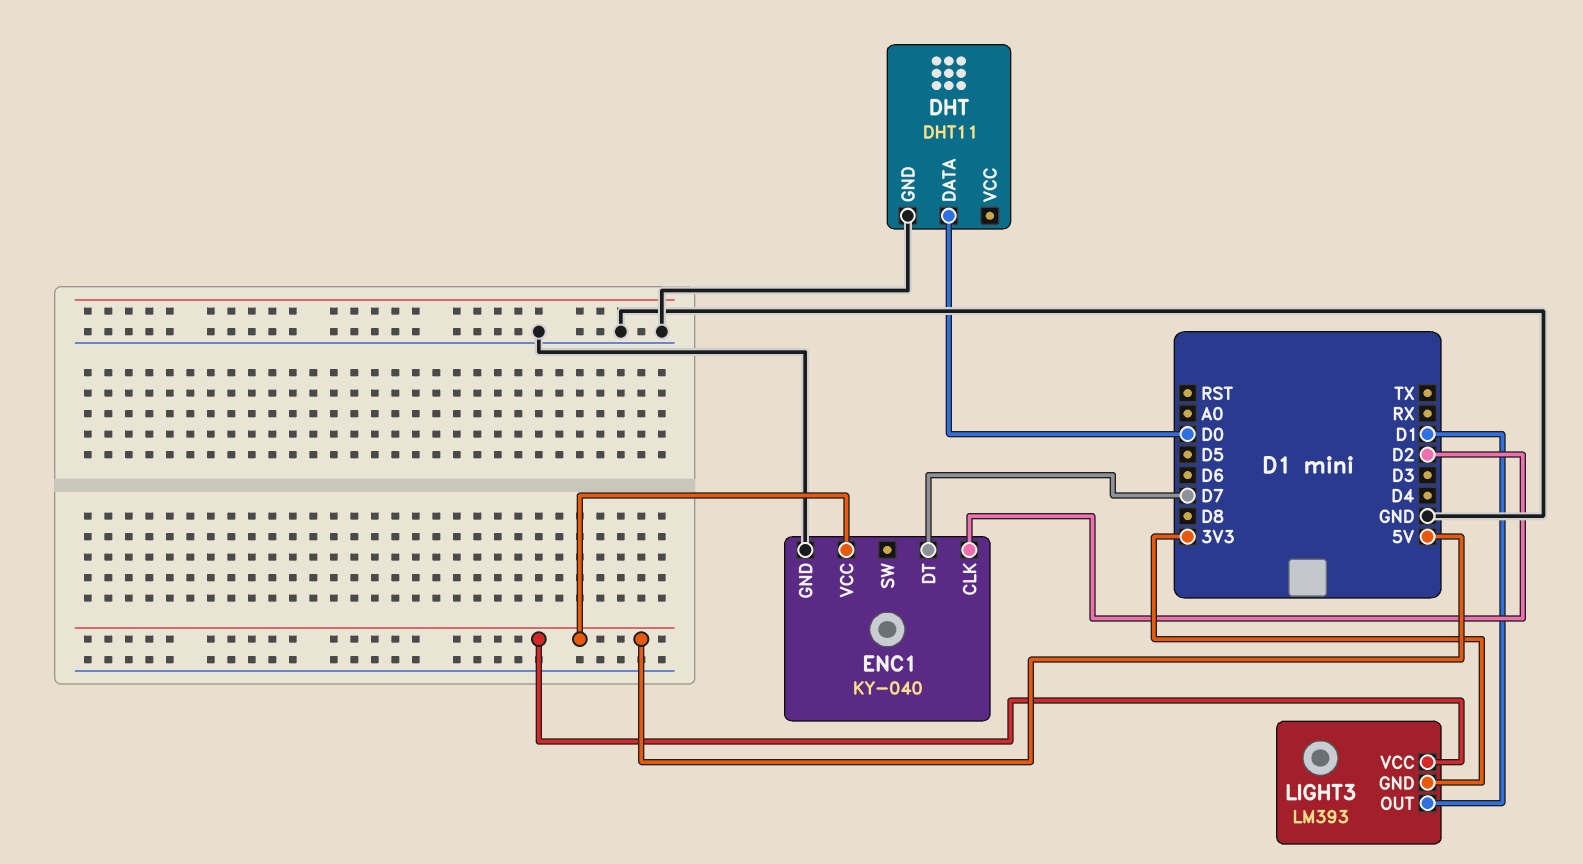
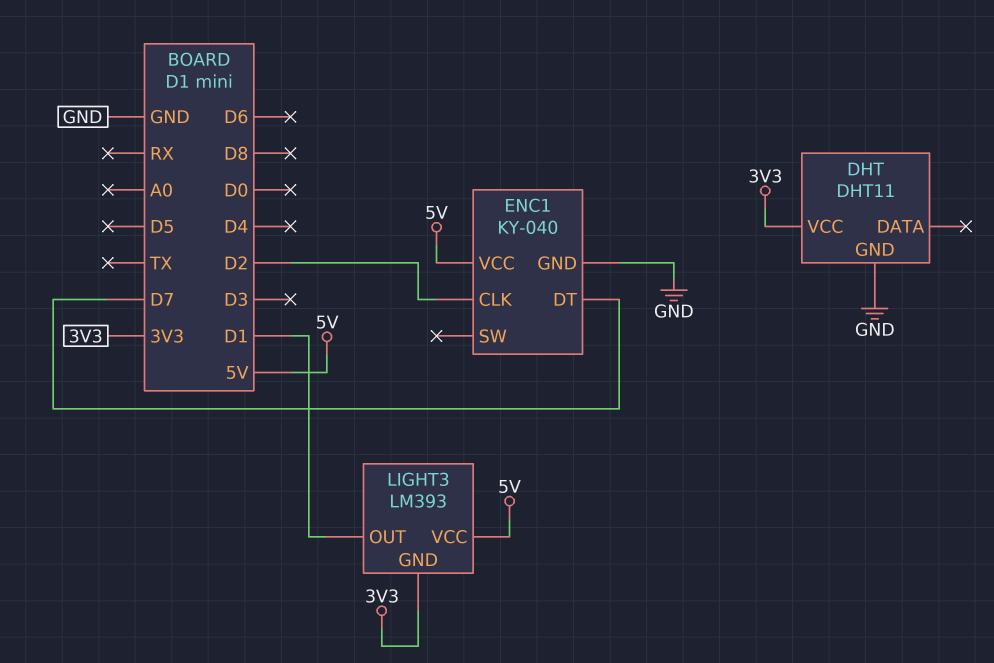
DHT pin DATA: D0 -> none
DHT pin VCC: none -> 3V3

